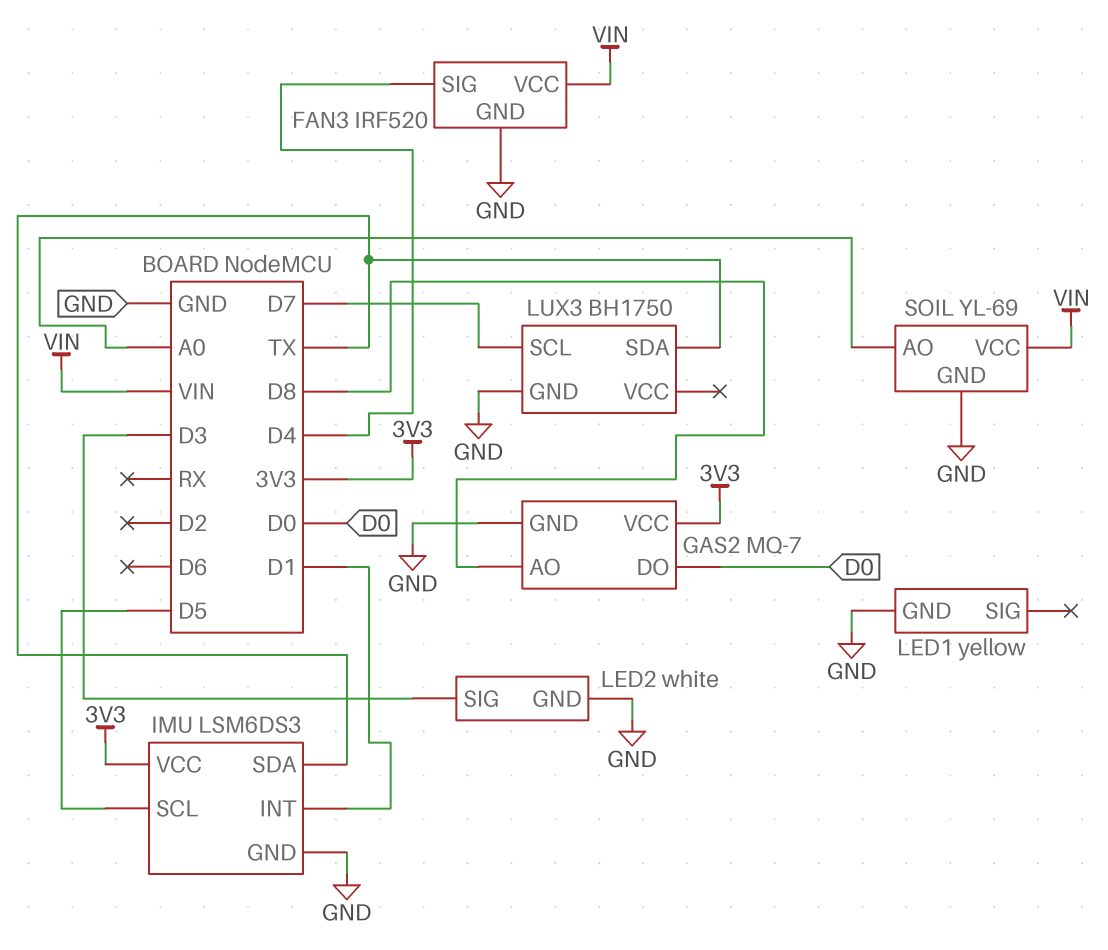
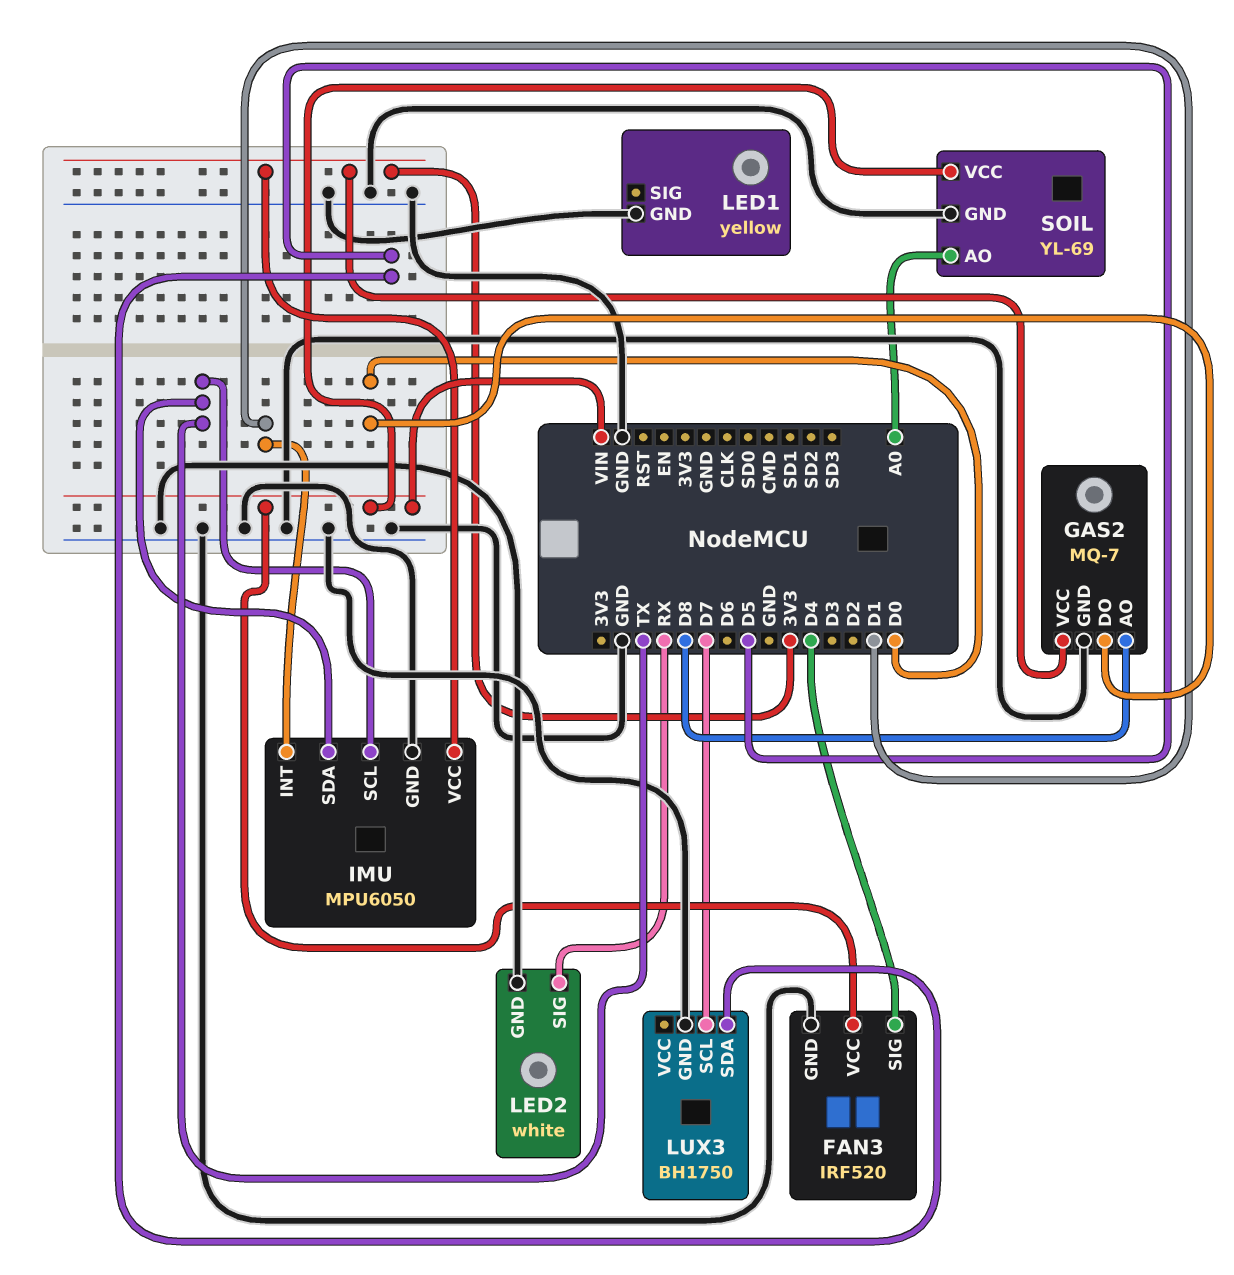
IMU: LSM6DS3 -> MPU6050
IMU pin SCL: D5 -> TX
LED2 pin SIG: D3 -> RX
LUX3 pin SDA: TX -> D5

